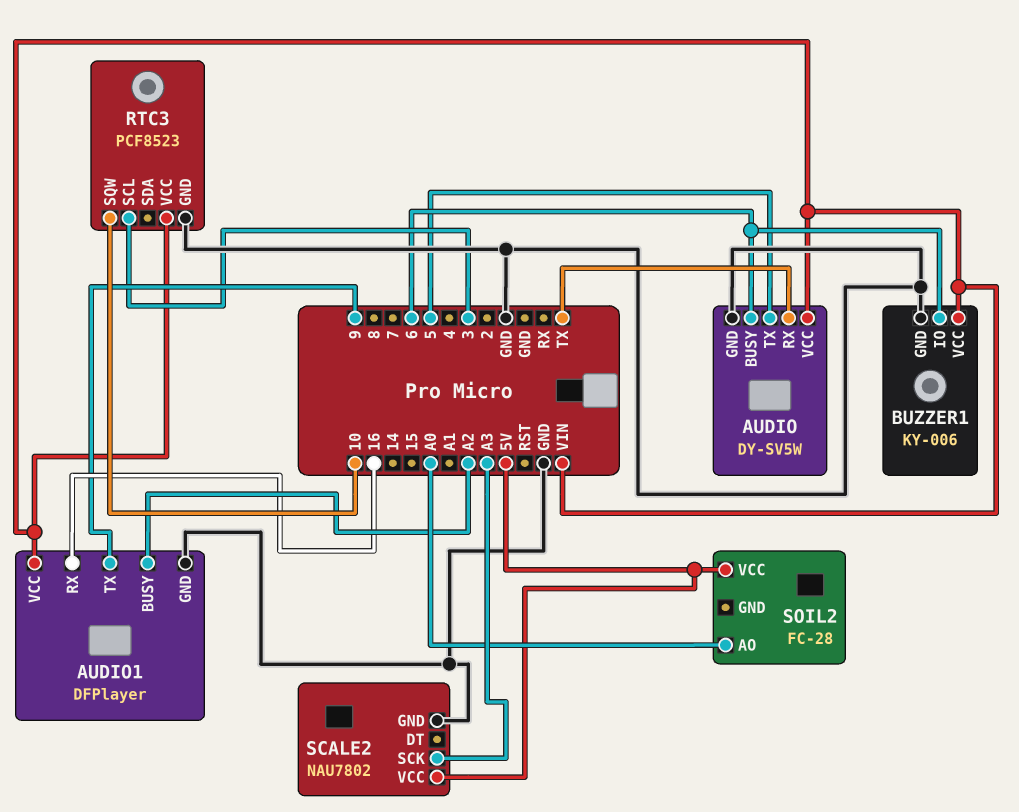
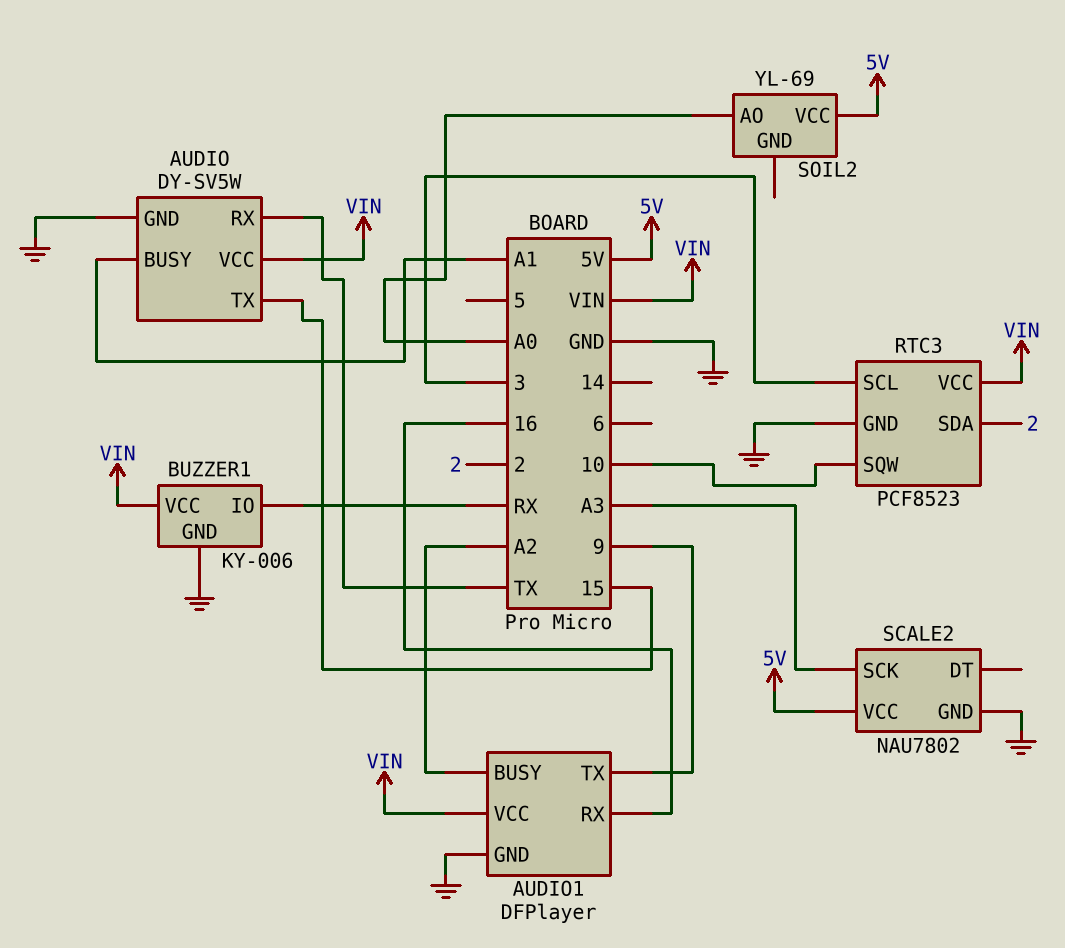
AUDIO pin BUSY: 6 -> A1
AUDIO pin TX: 5 -> 15
BUZZER1 pin IO: 6 -> RX
RTC3 pin SDA: none -> 2
SOIL2: FC-28 -> YL-69

